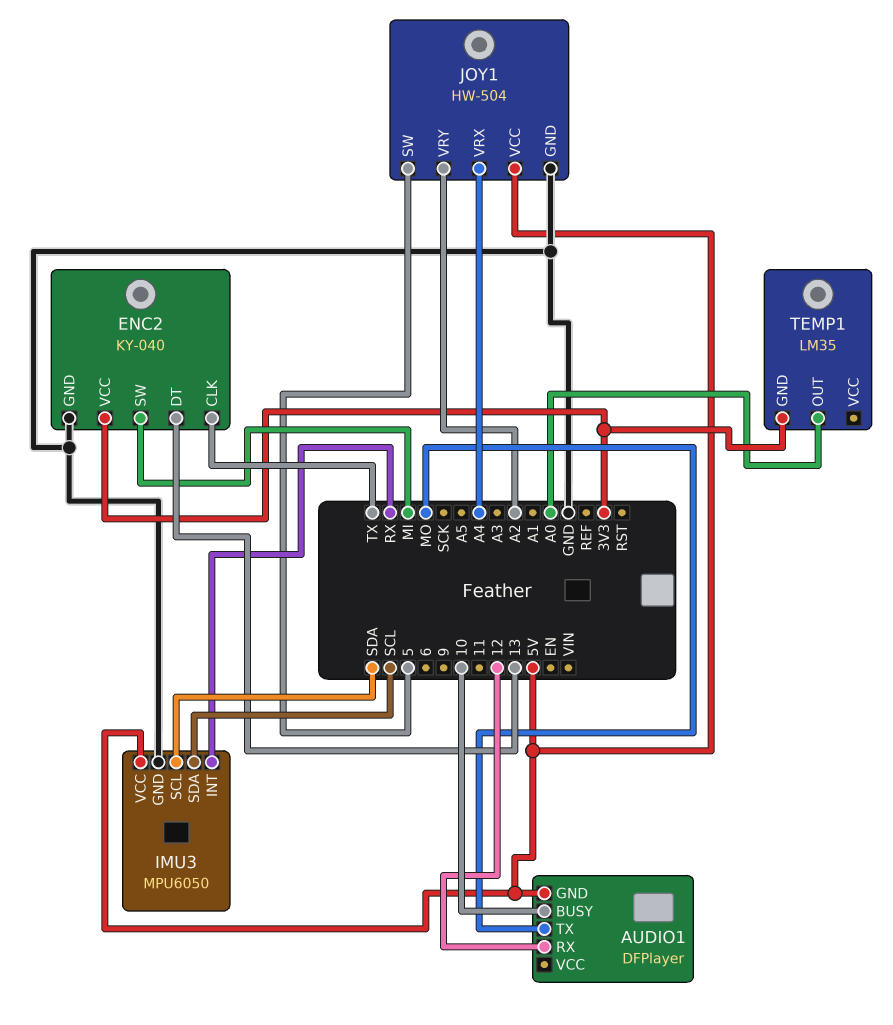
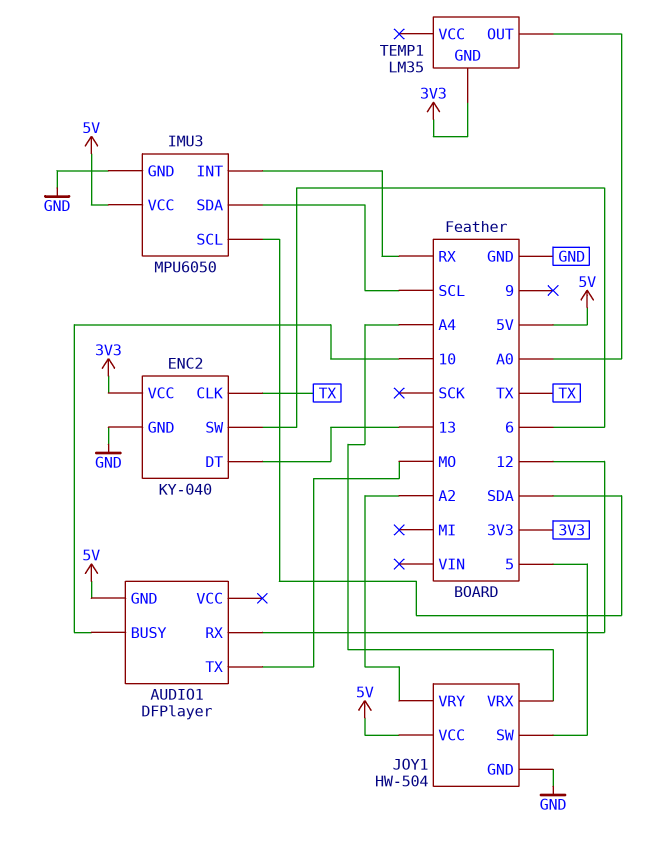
ENC2 pin SW: MI -> 6

